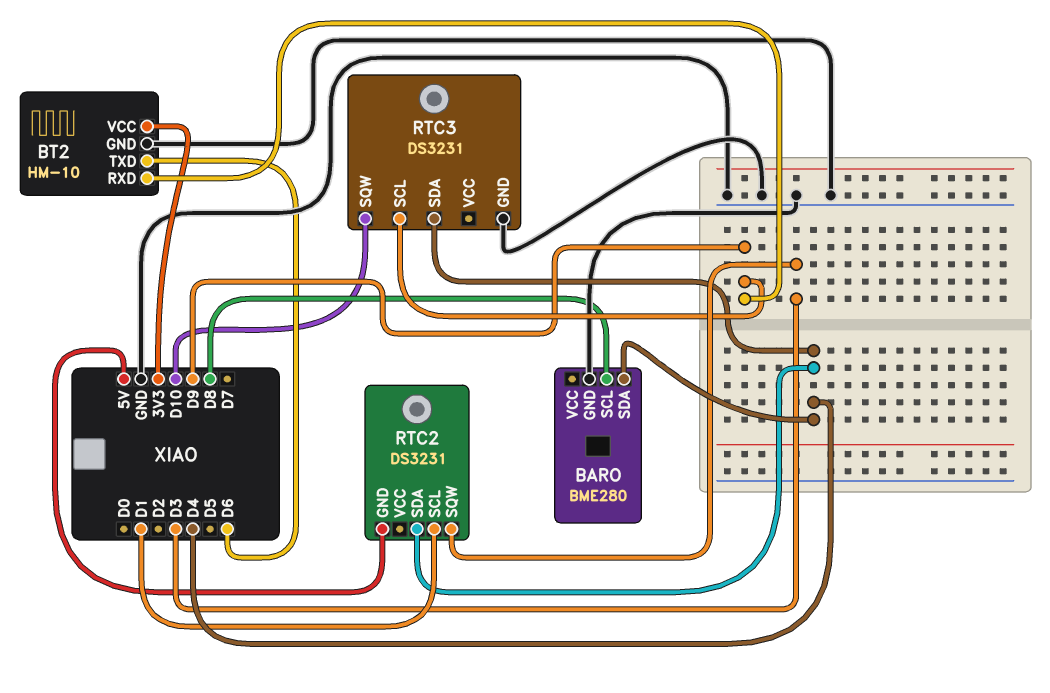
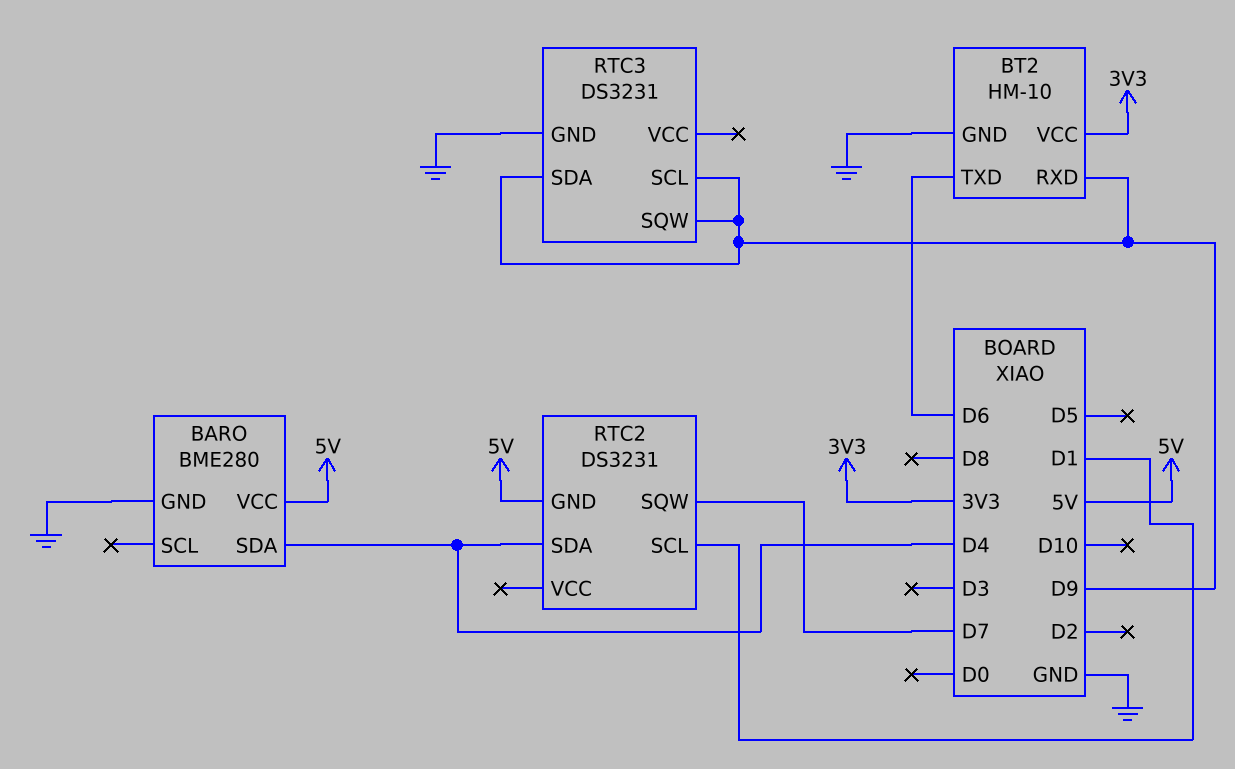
BARO pin SCL: D8 -> none
BARO pin VCC: none -> 5V
RTC2 pin SQW: D3 -> D7
RTC3 pin SDA: D4 -> D9
RTC3 pin SQW: D10 -> D9

